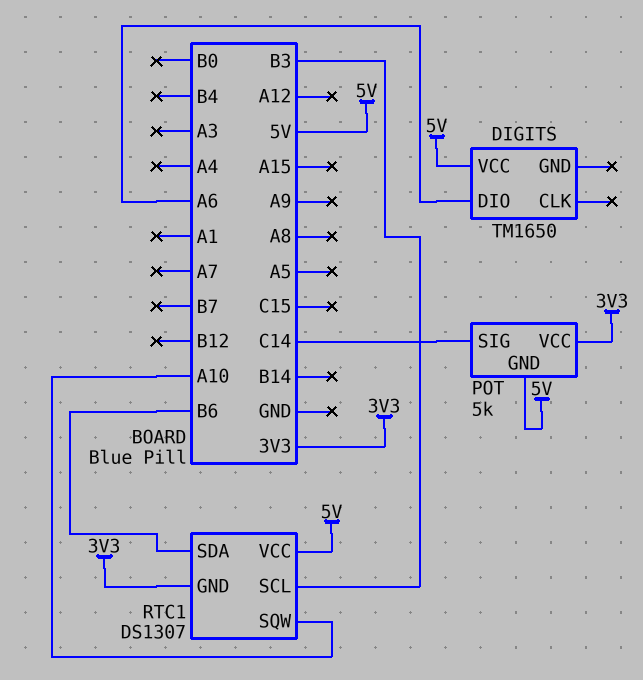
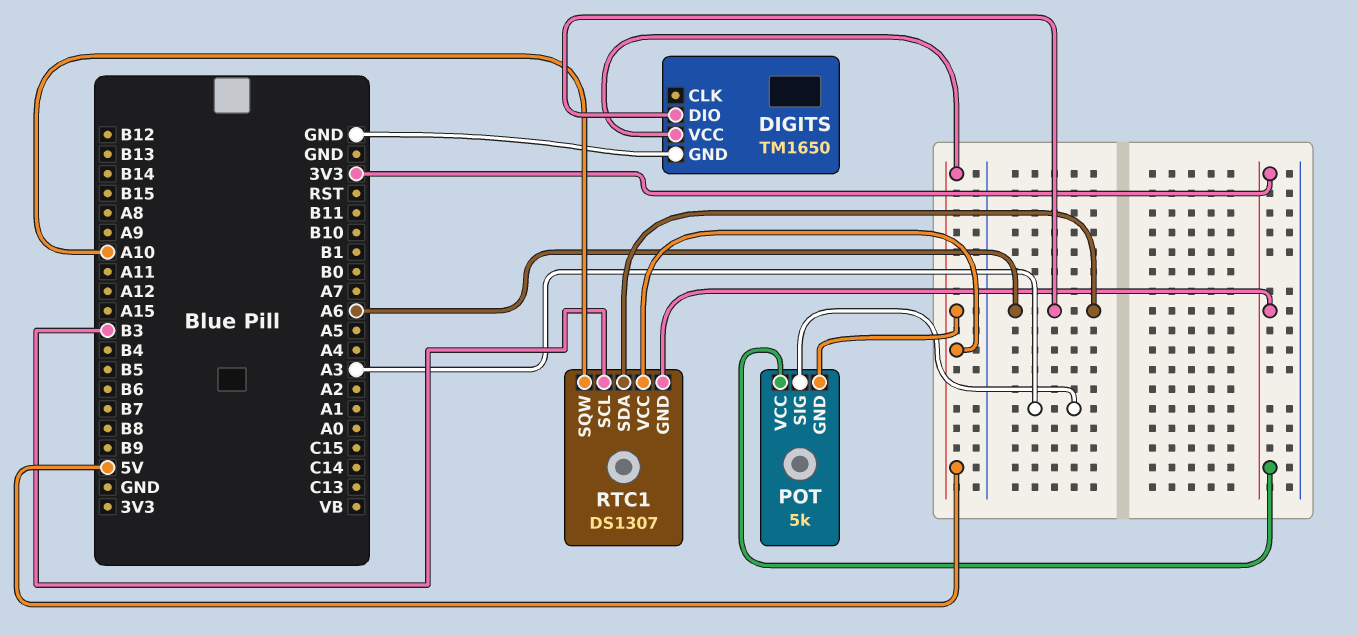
DIGITS pin GND: none -> GND
POT pin SIG: C14 -> A3
RTC1 pin SDA: B6 -> A6

